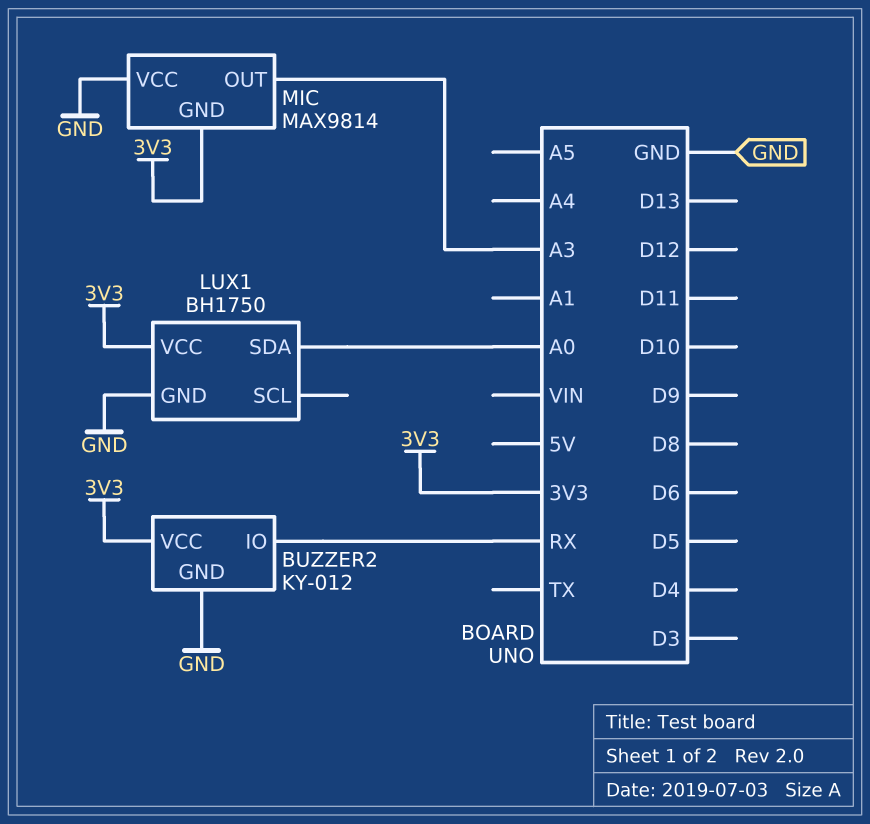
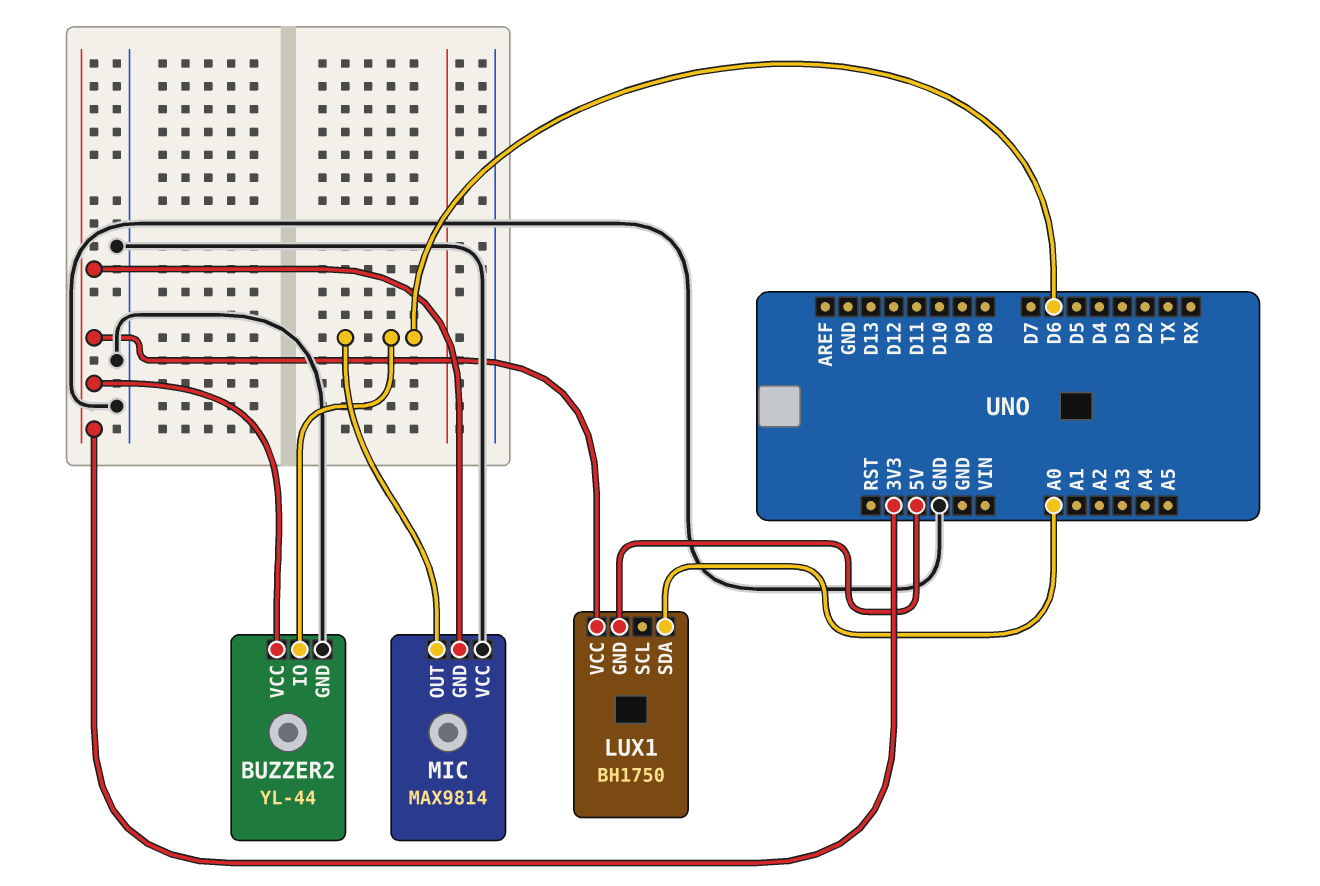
BUZZER2: KY-012 -> YL-44
BUZZER2 pin IO: RX -> D6
LUX1 pin GND: GND -> 5V
MIC pin OUT: A3 -> D6

